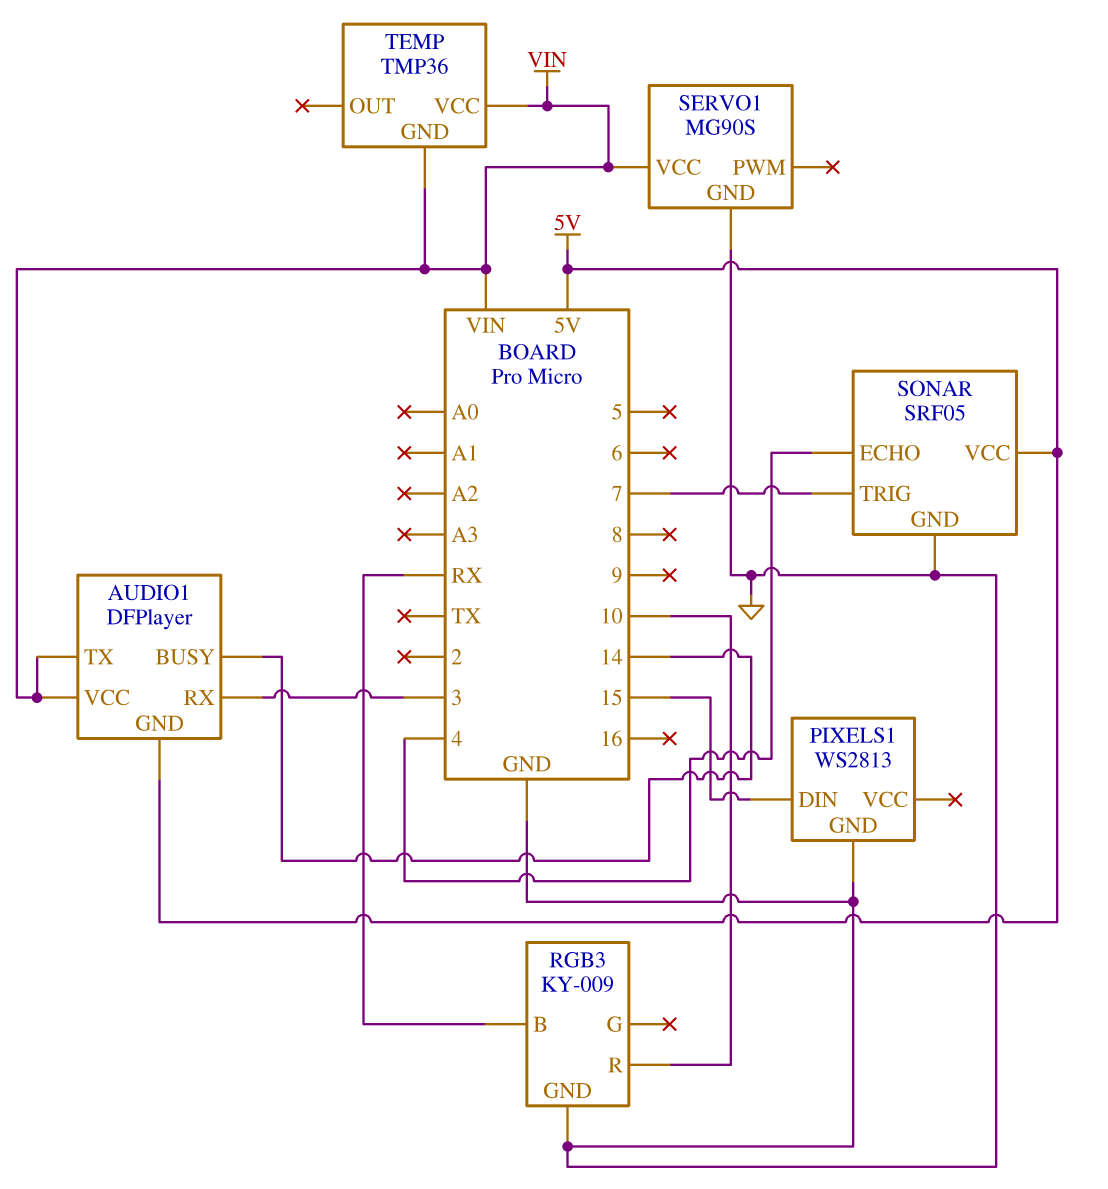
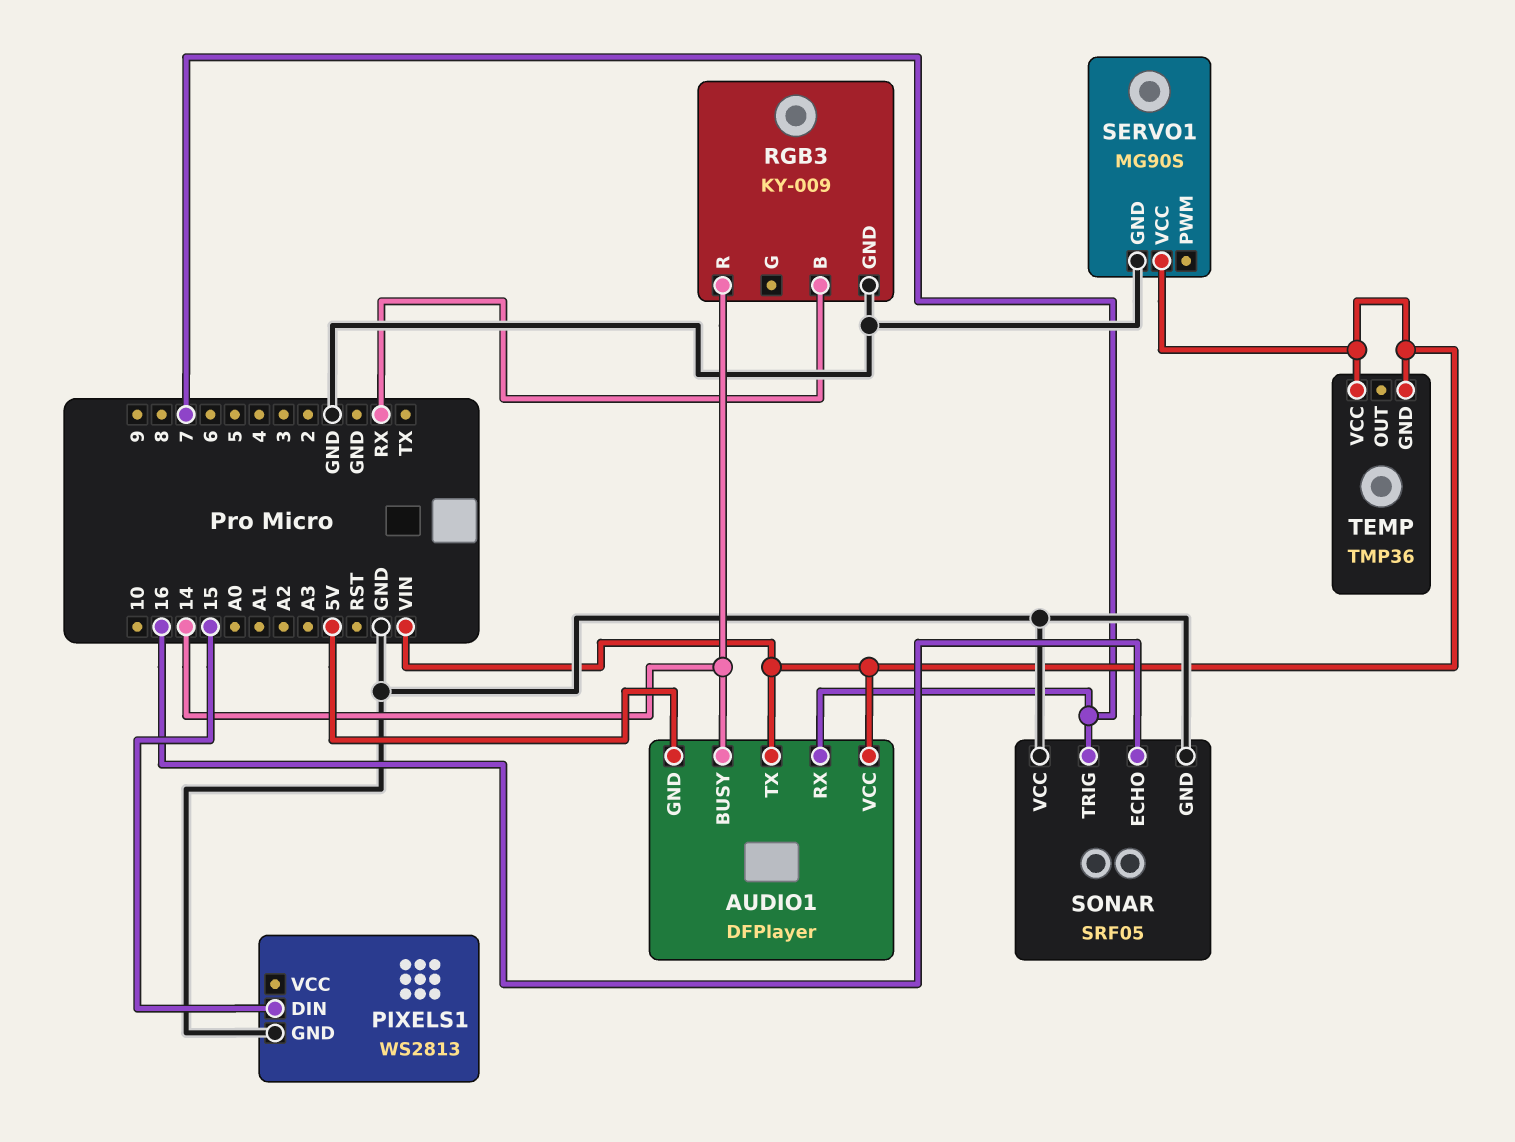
AUDIO1 pin RX: 3 -> 7
RGB3 pin R: 10 -> 14
SONAR pin ECHO: 4 -> 16
SONAR pin VCC: 5V -> GND

